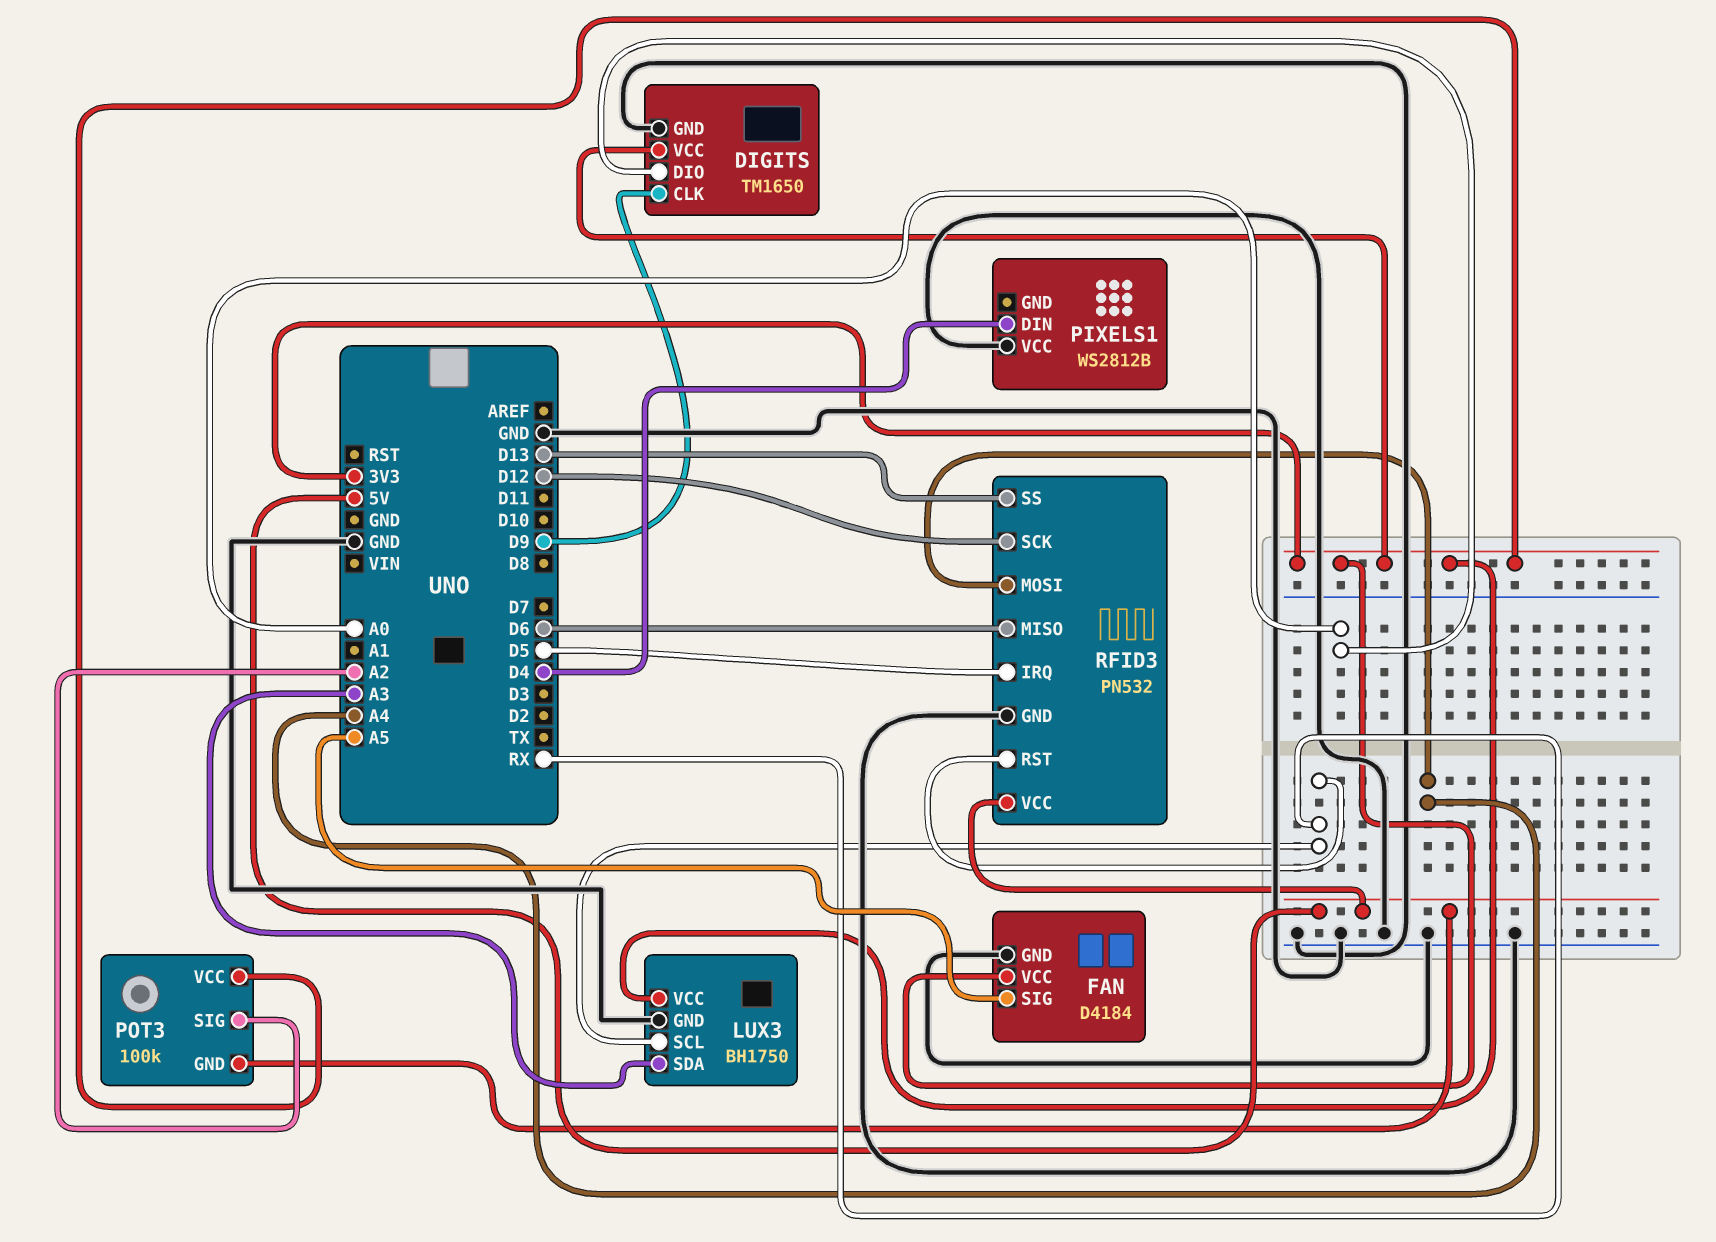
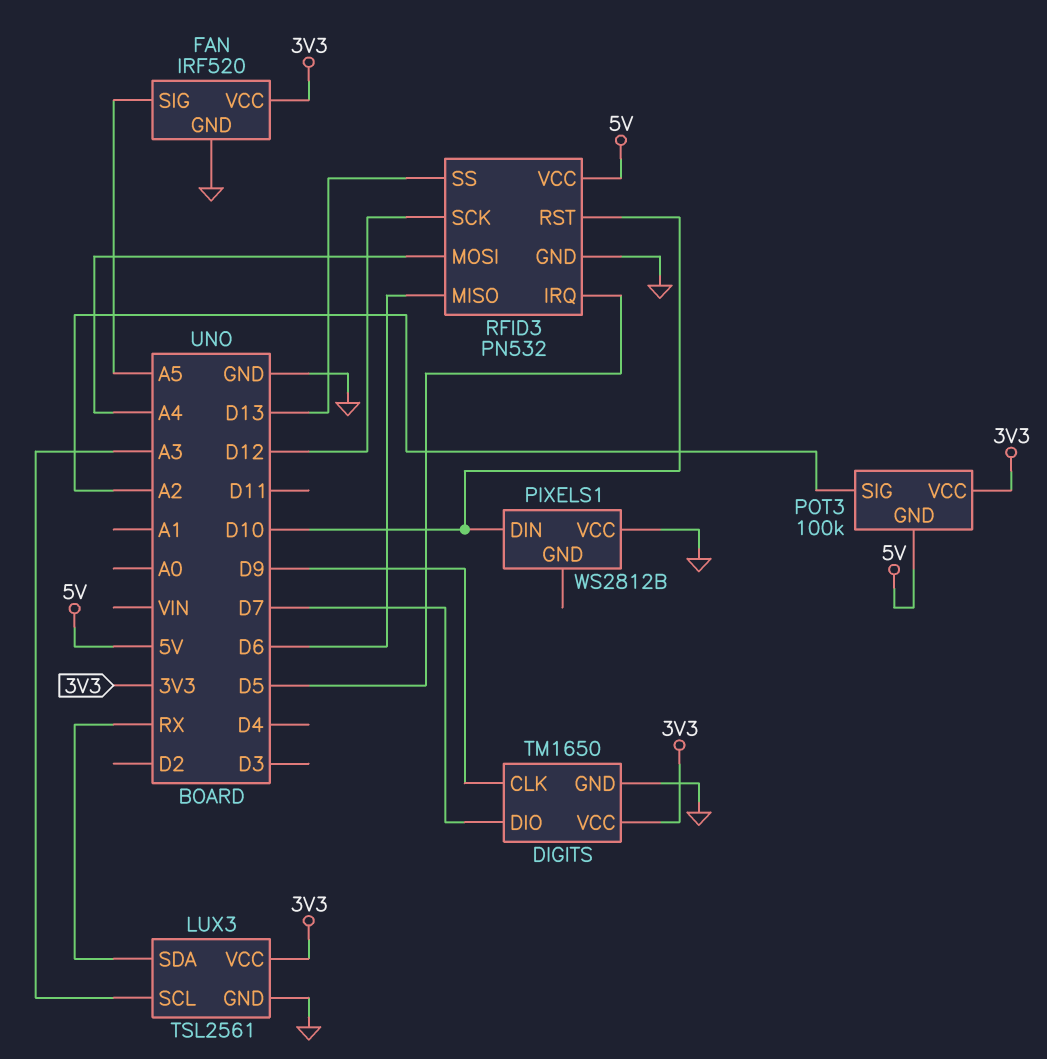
DIGITS pin DIO: A0 -> D7
FAN: D4184 -> IRF520
LUX3: BH1750 -> TSL2561
LUX3 pin SCL: RX -> A3
LUX3 pin SDA: A3 -> RX
PIXELS1 pin DIN: D4 -> D10
RFID3 pin RST: RX -> D10

